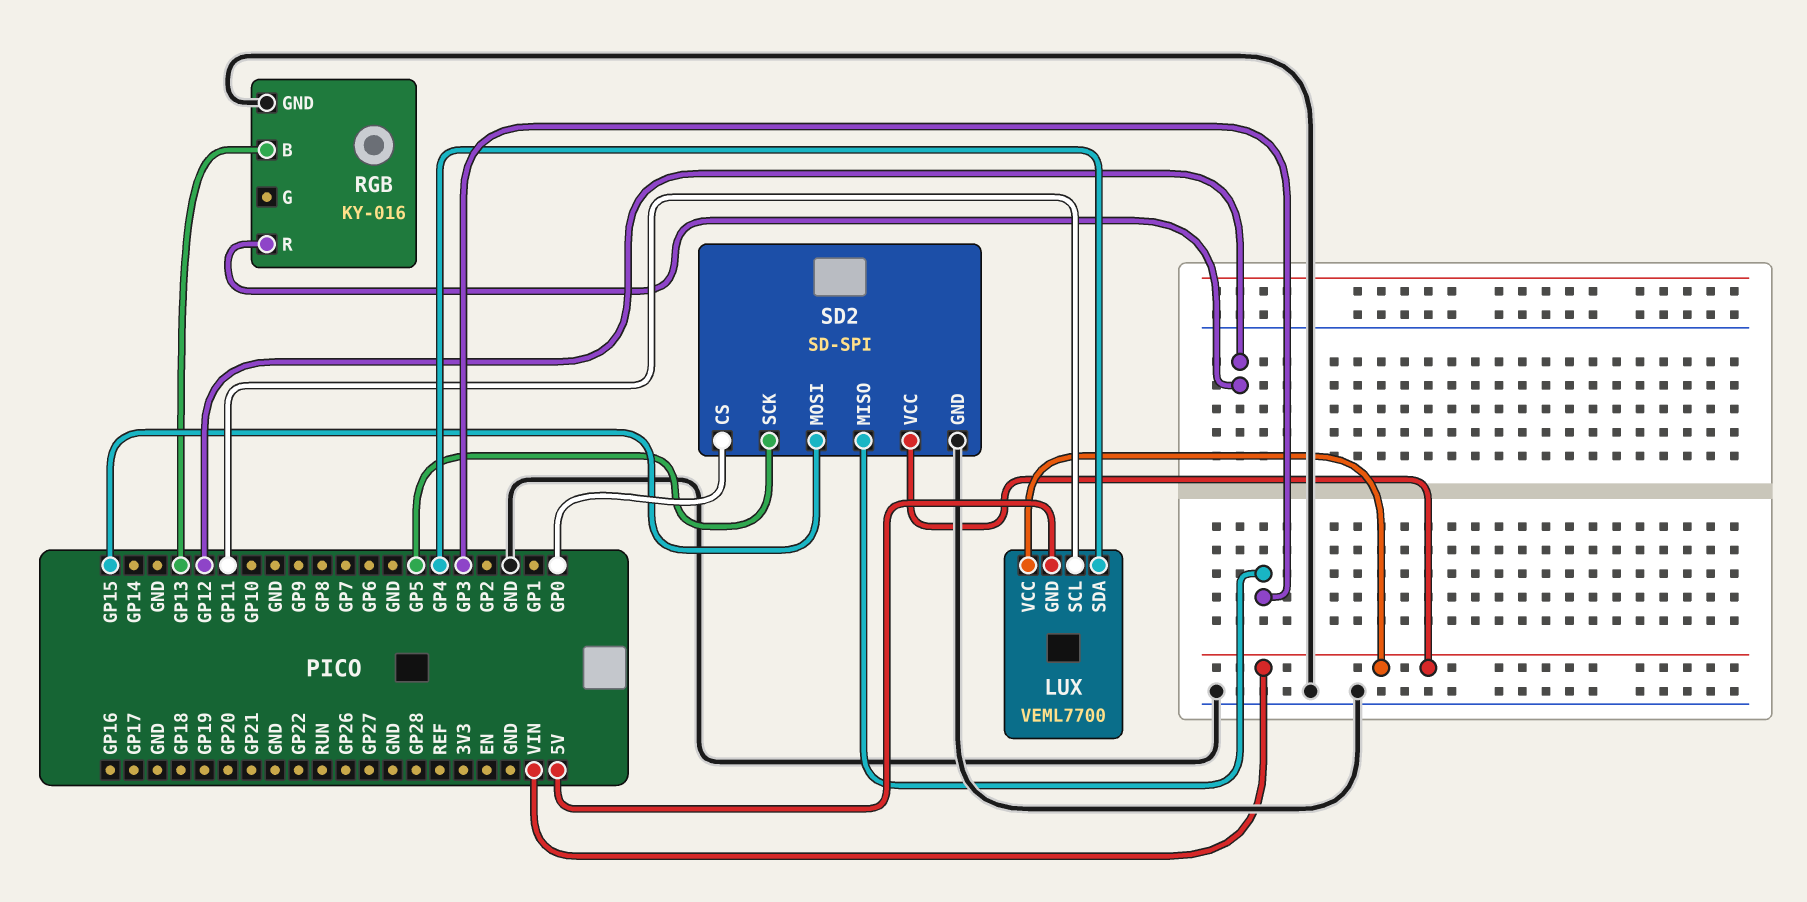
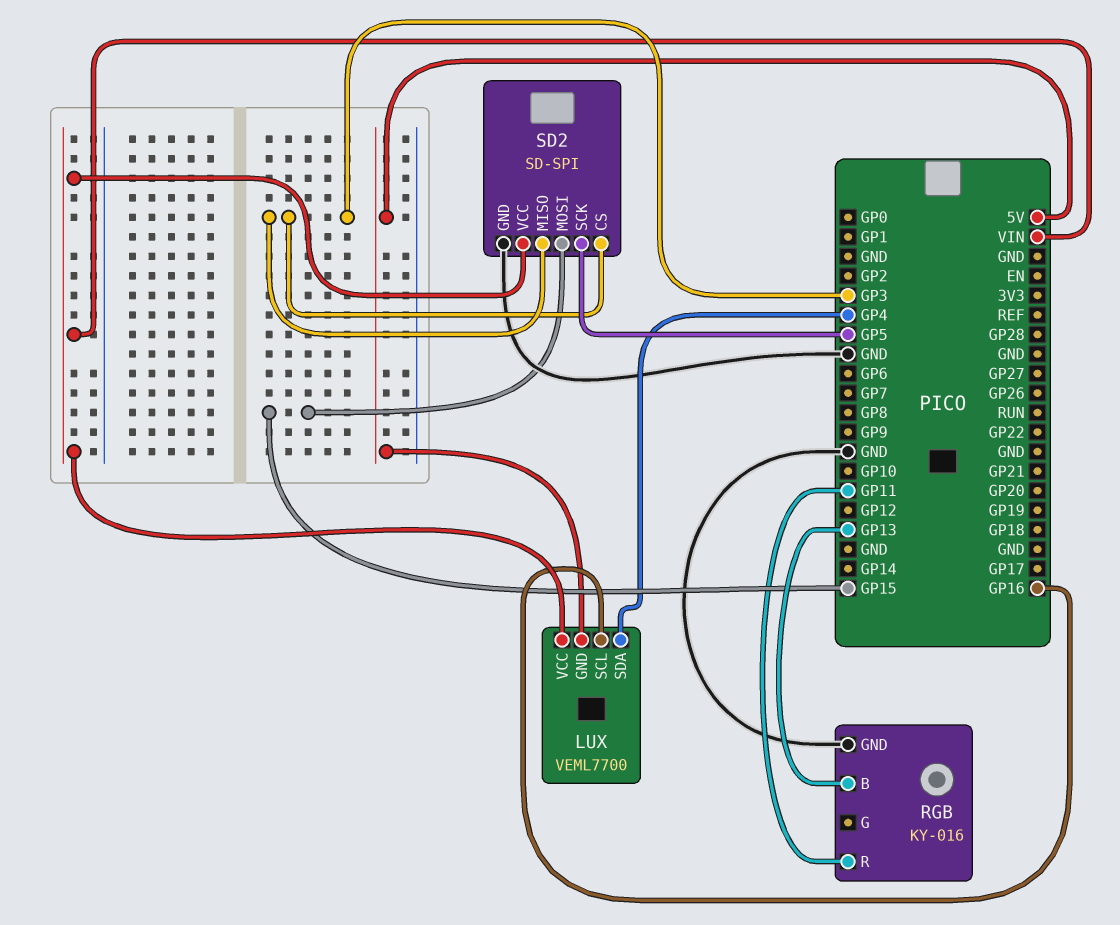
LUX pin SCL: GP11 -> GP16
RGB pin R: GP12 -> GP11
SD2 pin CS: GP0 -> GP3

